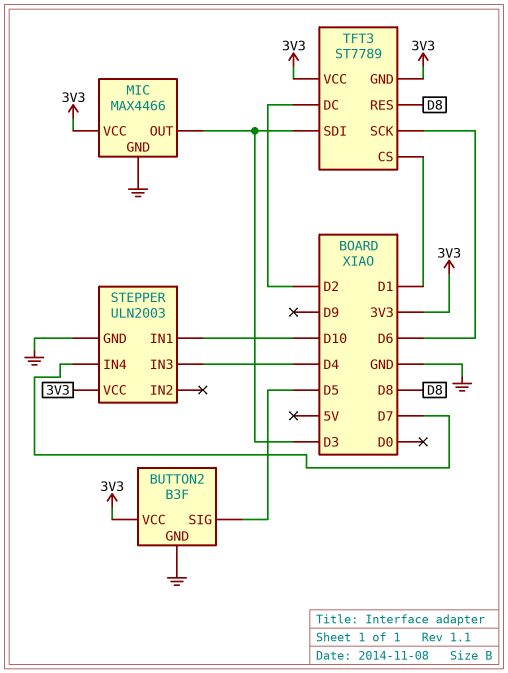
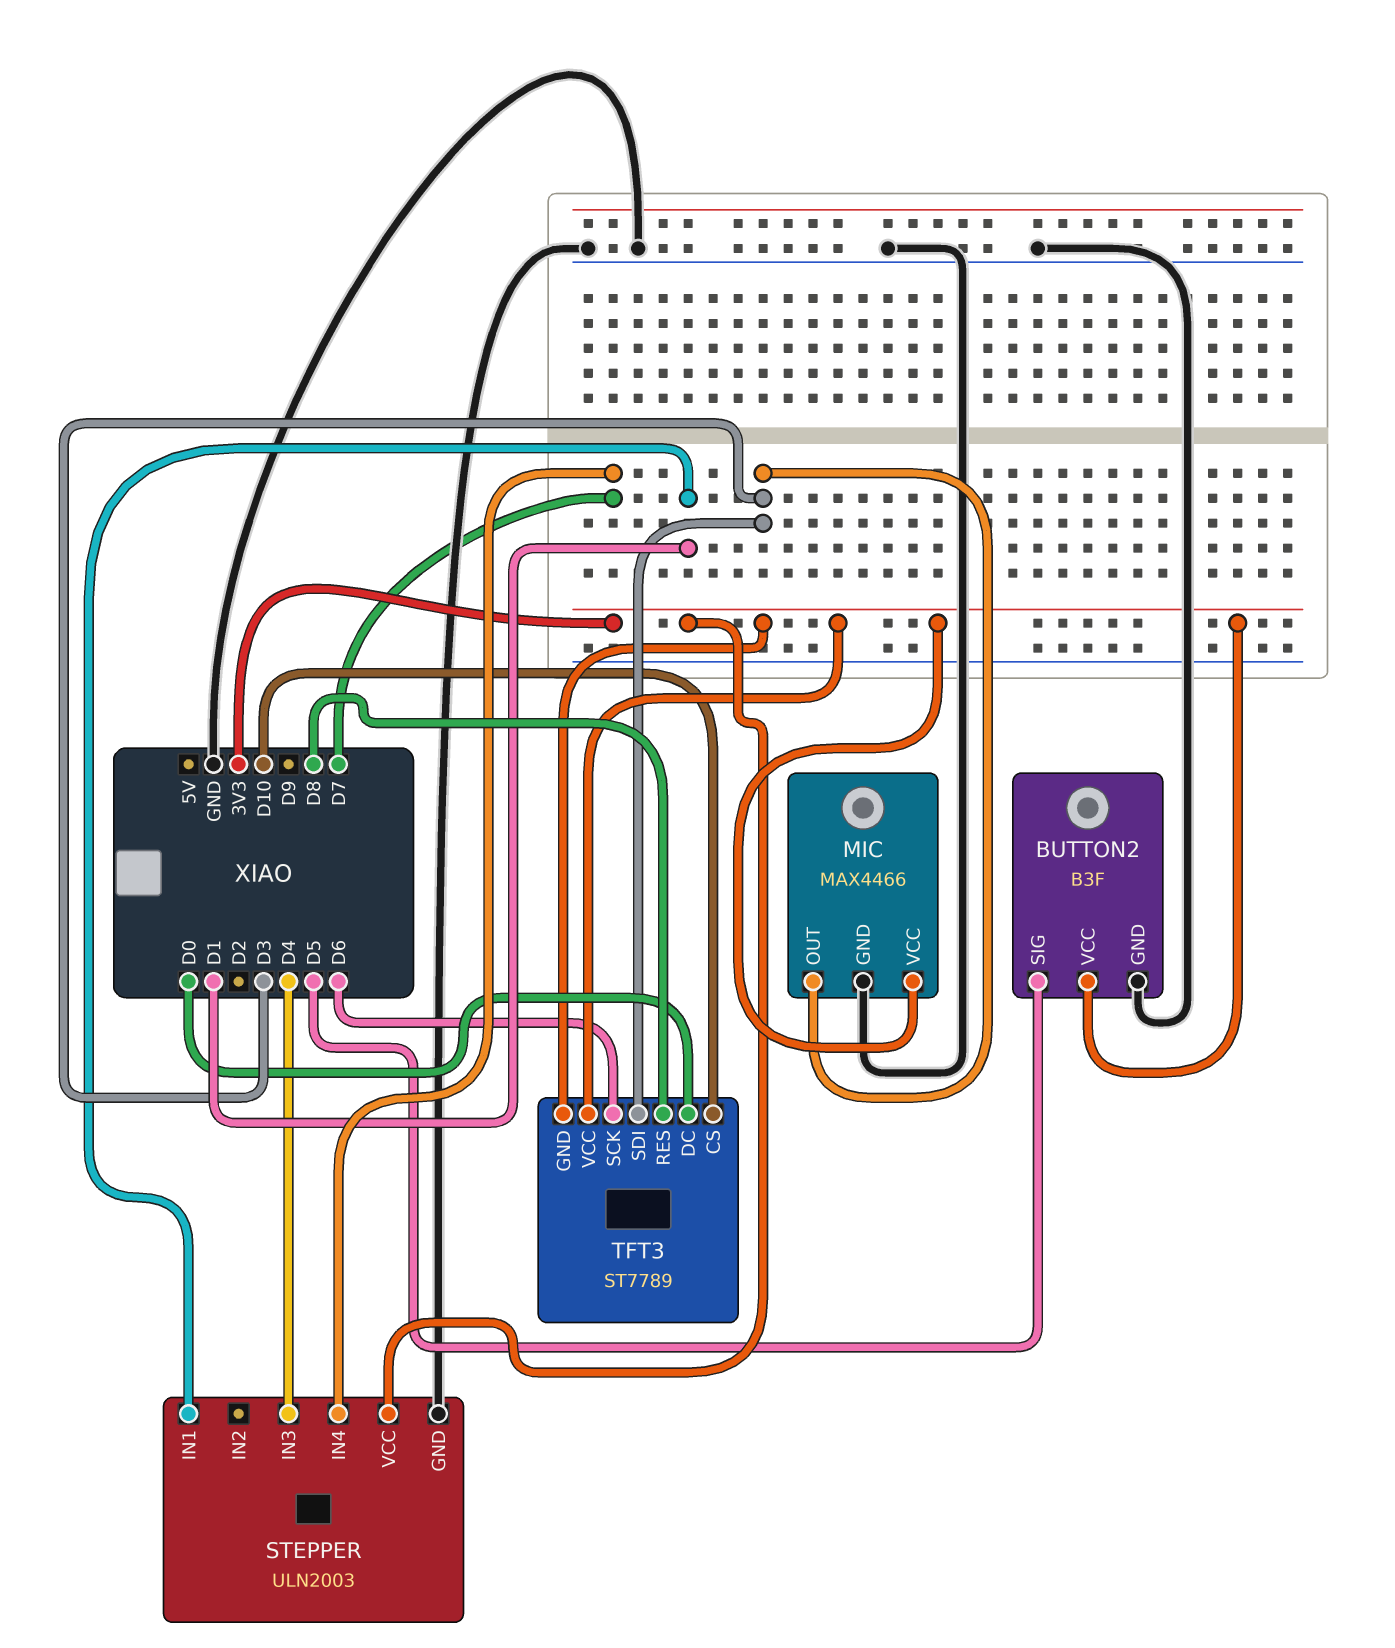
STEPPER pin IN1: D10 -> D1
TFT3 pin CS: D1 -> D10
TFT3 pin DC: D2 -> D0

